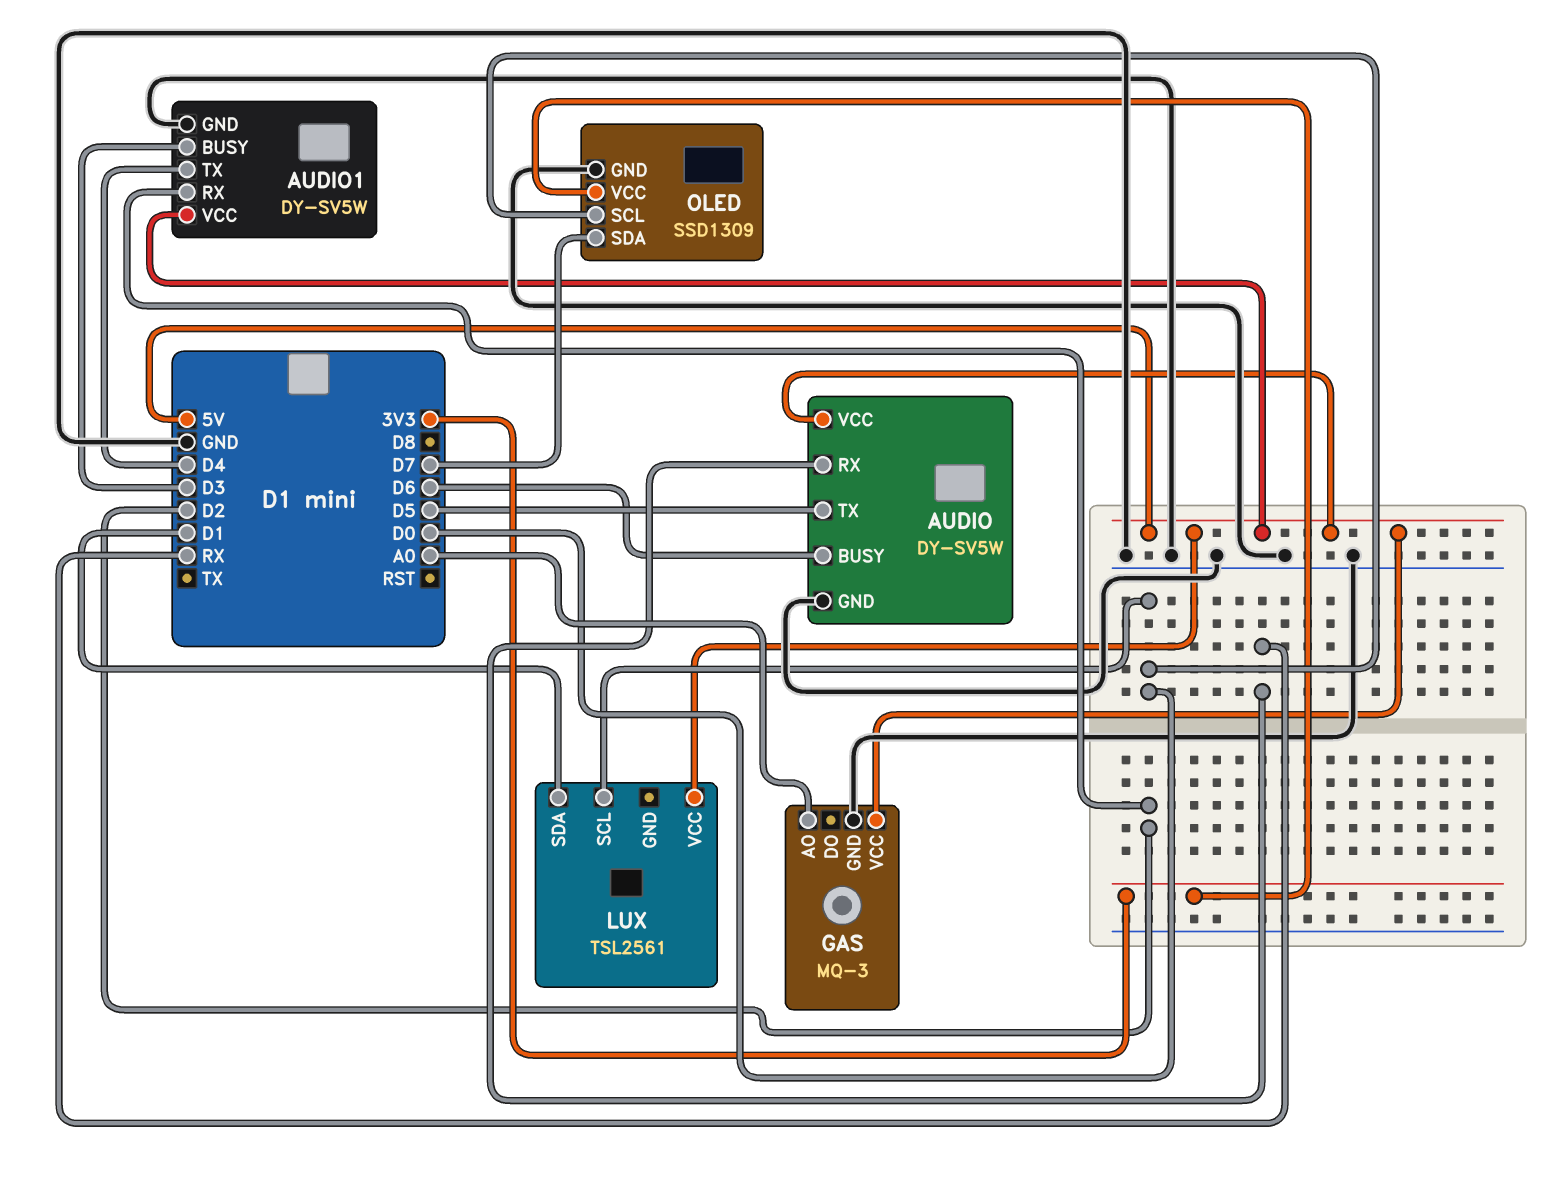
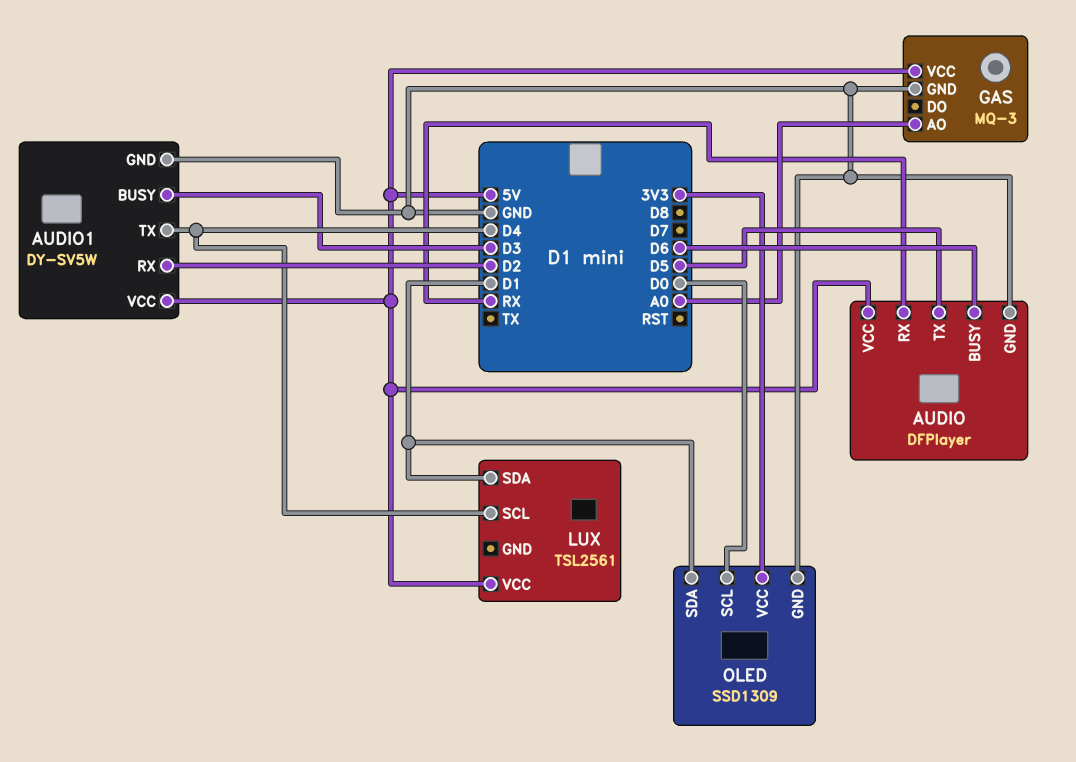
AUDIO: DY-SV5W -> DFPlayer
LUX pin SCL: D0 -> D4
OLED pin SDA: D7 -> D1

